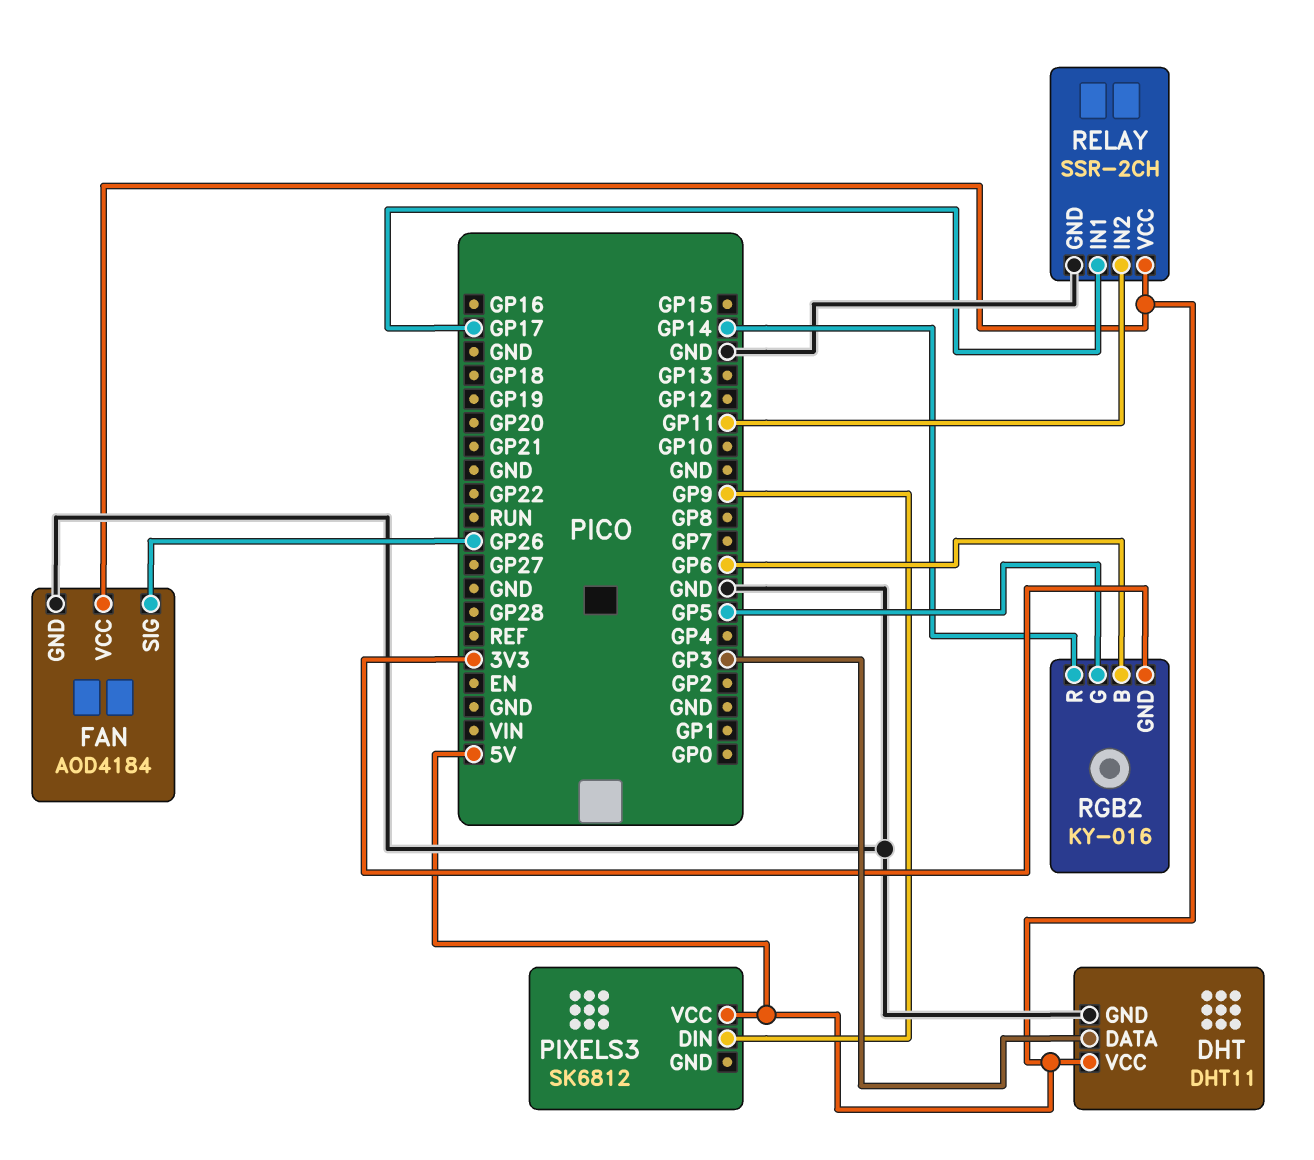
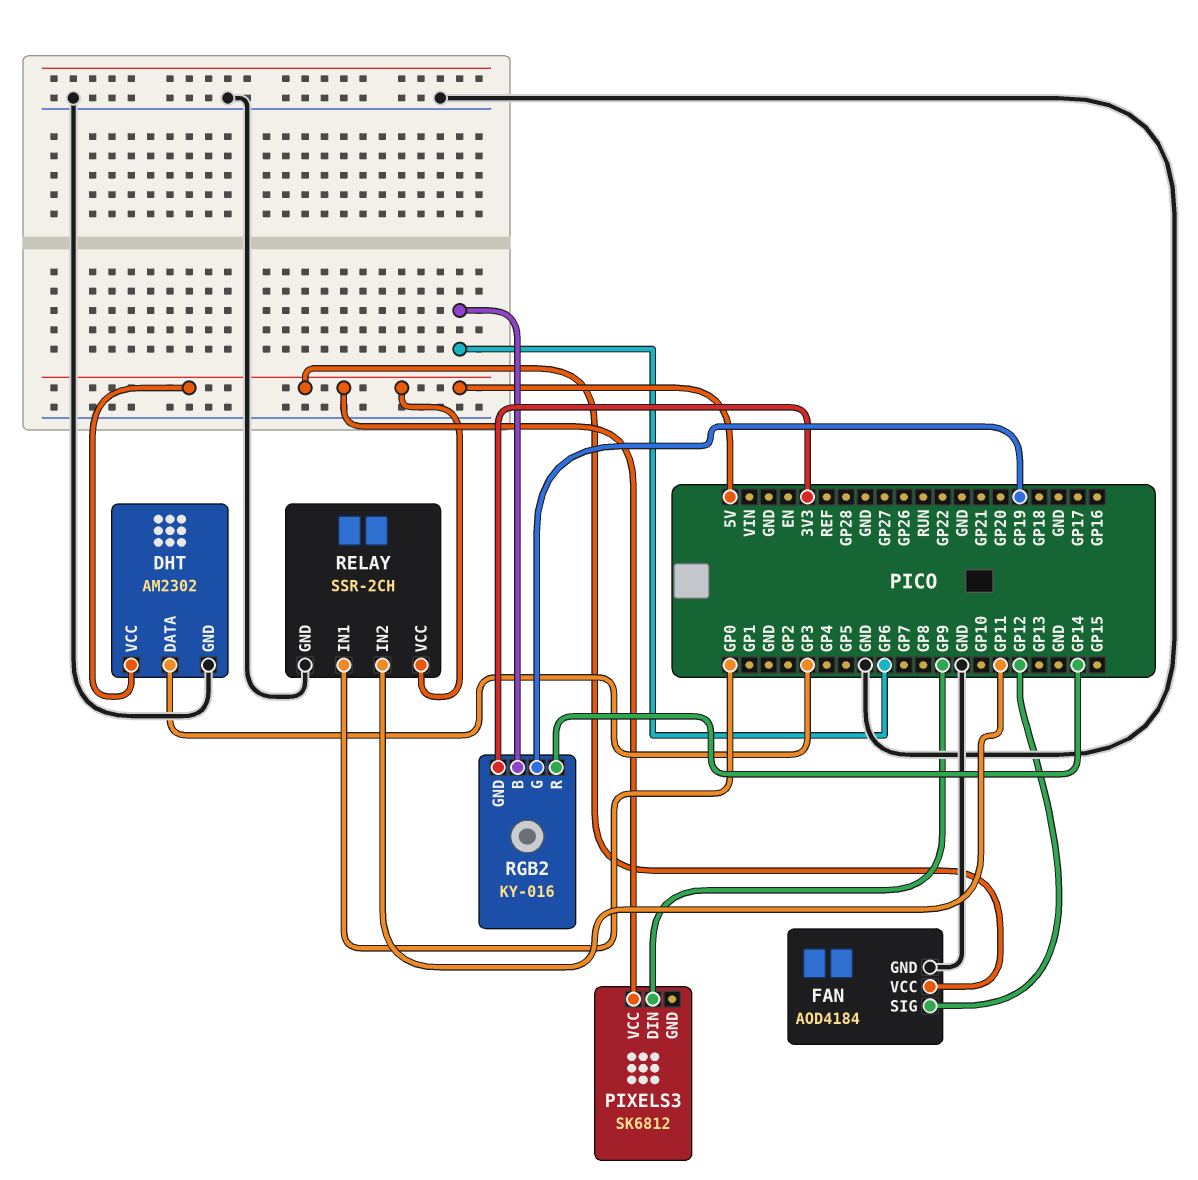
DHT: DHT11 -> AM2302
FAN pin SIG: GP26 -> GP12
RELAY pin IN1: GP17 -> GP0
RGB2 pin G: GP5 -> GP19

